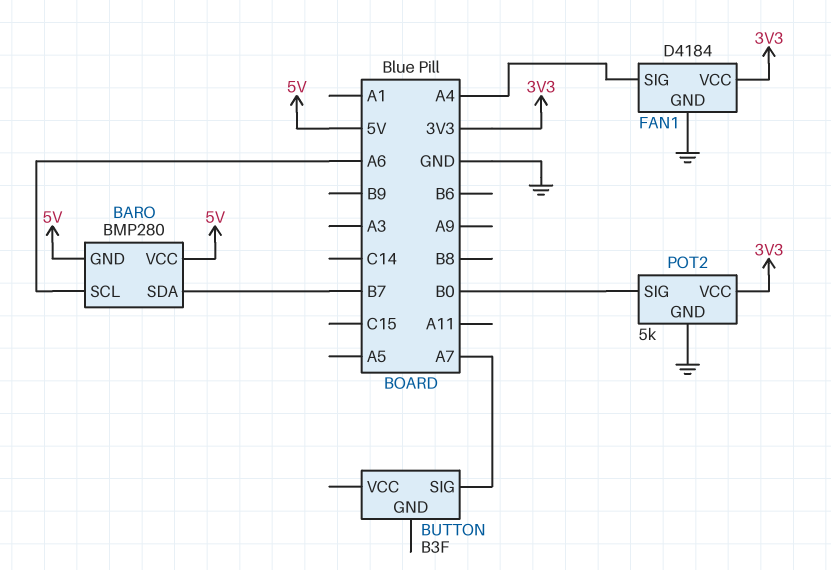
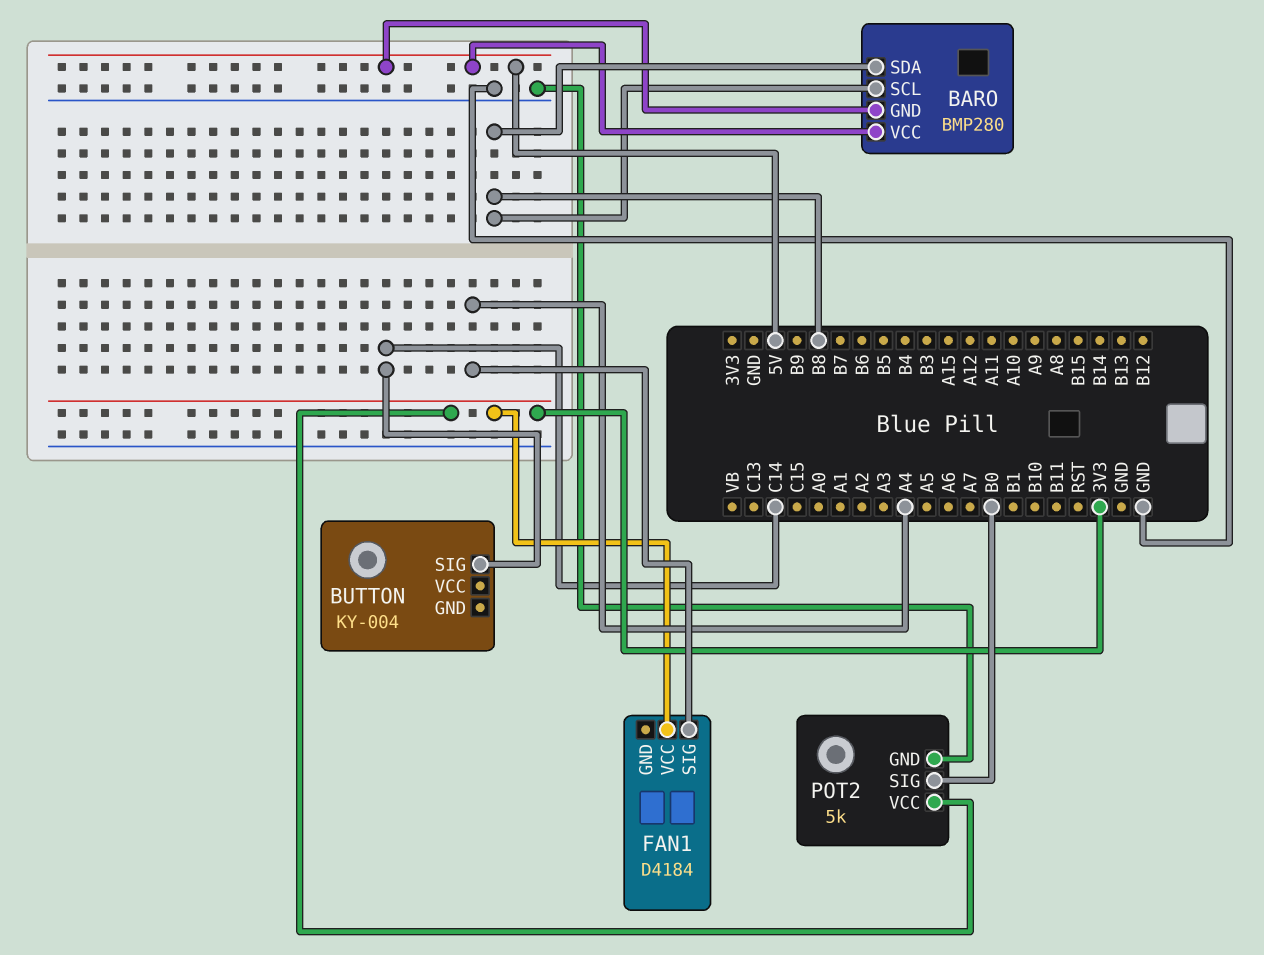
BARO pin SCL: A6 -> B8
BARO pin SDA: B7 -> B8
BUTTON: B3F -> KY-004
BUTTON pin SIG: A7 -> C14
FAN1 pin GND: GND -> none

